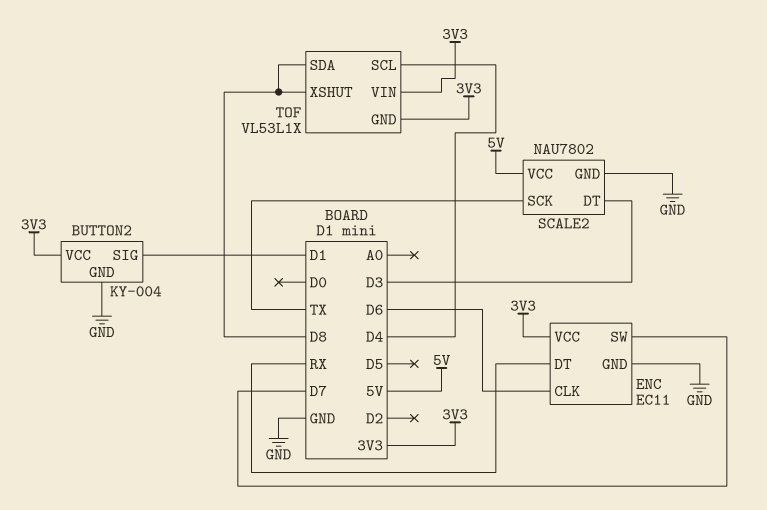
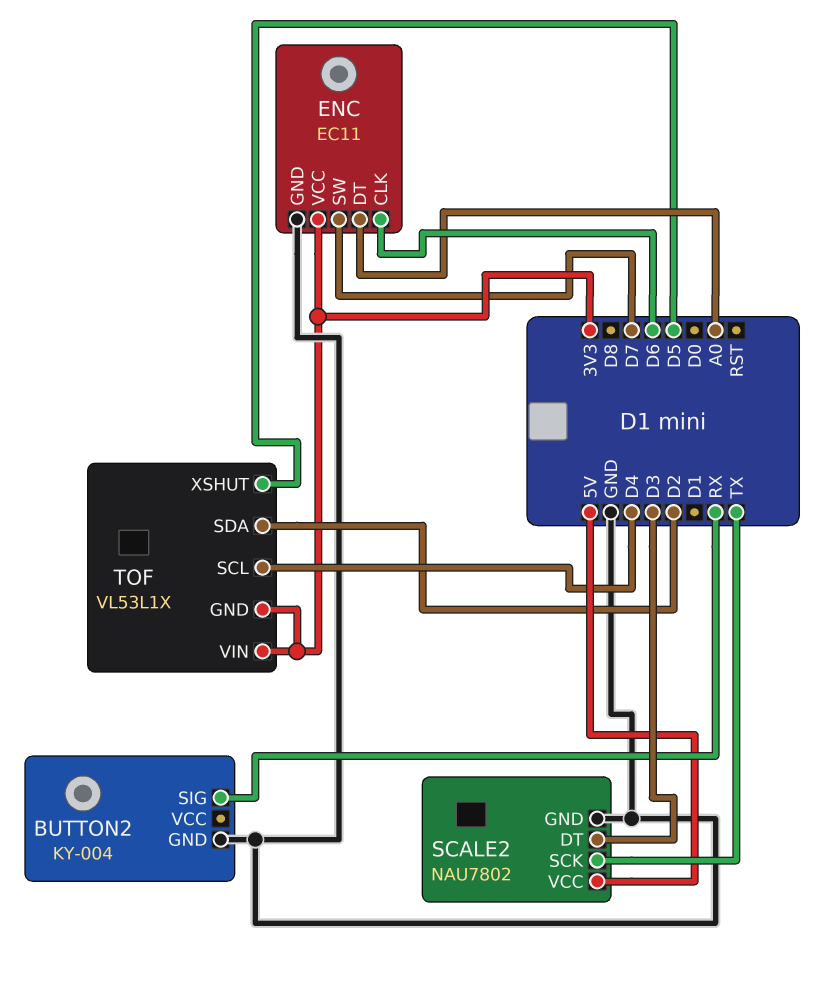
BUTTON2 pin SIG: D1 -> RX
BUTTON2 pin VCC: 3V3 -> none
ENC pin DT: RX -> A0
TOF pin SDA: D8 -> D2
TOF pin XSHUT: D8 -> D5

